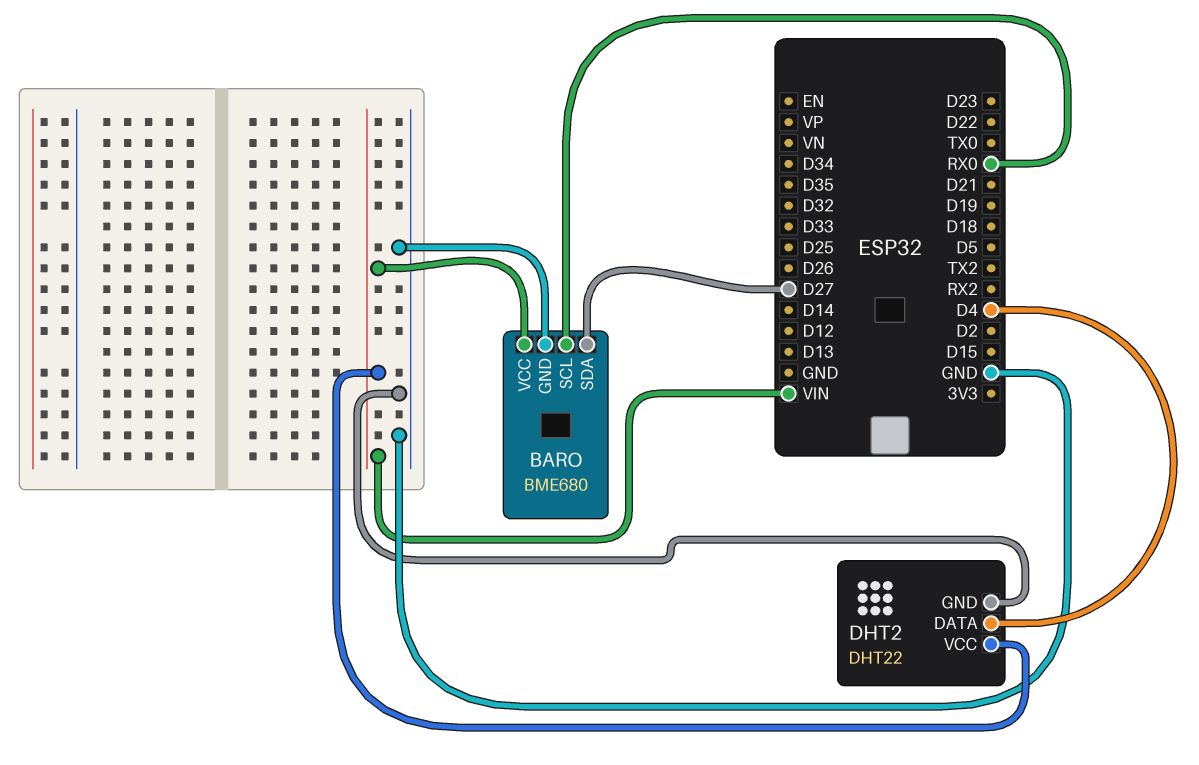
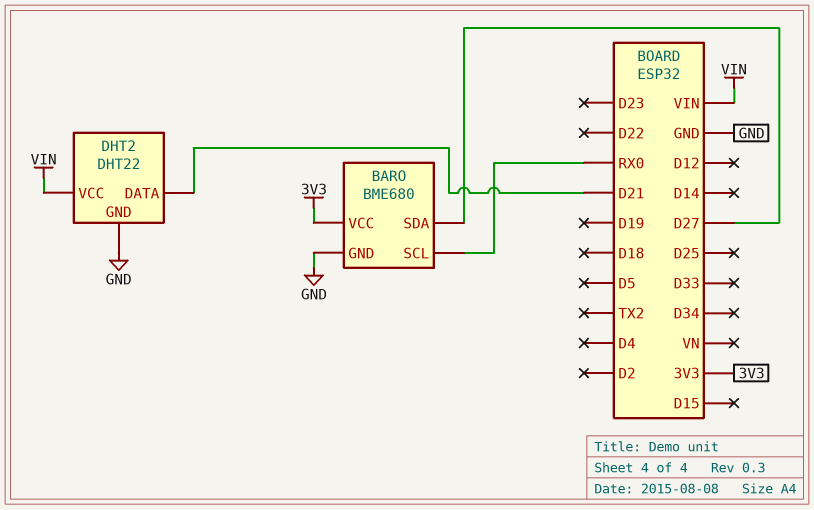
BARO pin VCC: VIN -> 3V3
DHT2 pin DATA: D4 -> D21

